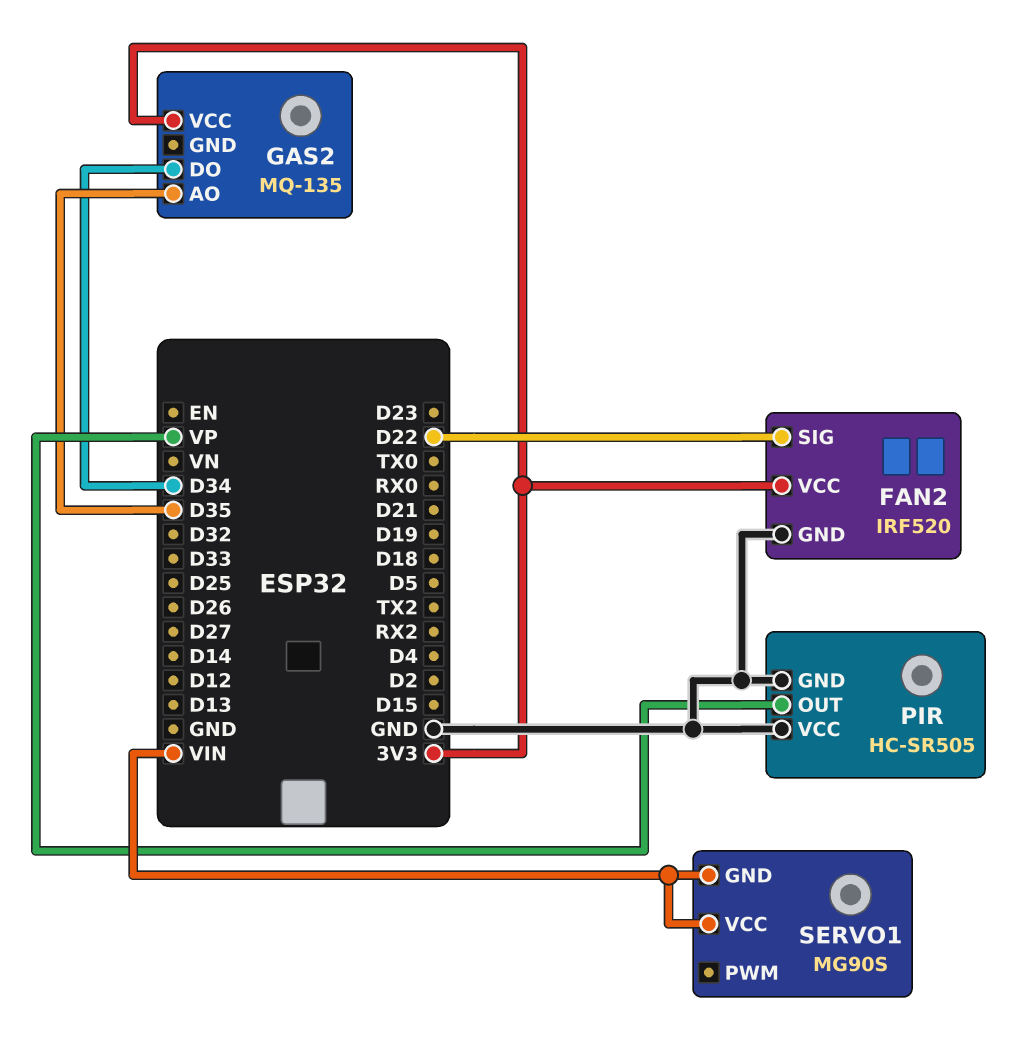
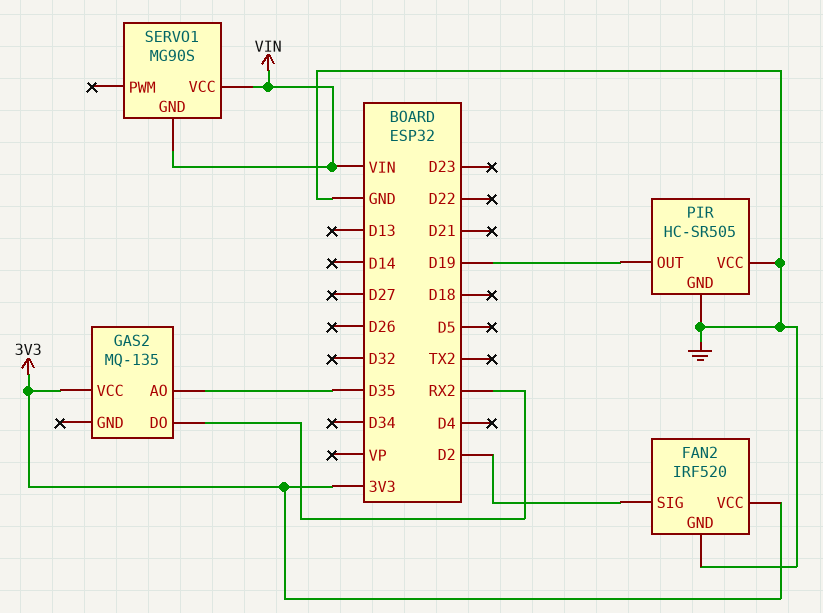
FAN2 pin SIG: D22 -> D2
GAS2 pin DO: D34 -> RX2
PIR pin OUT: VP -> D19

